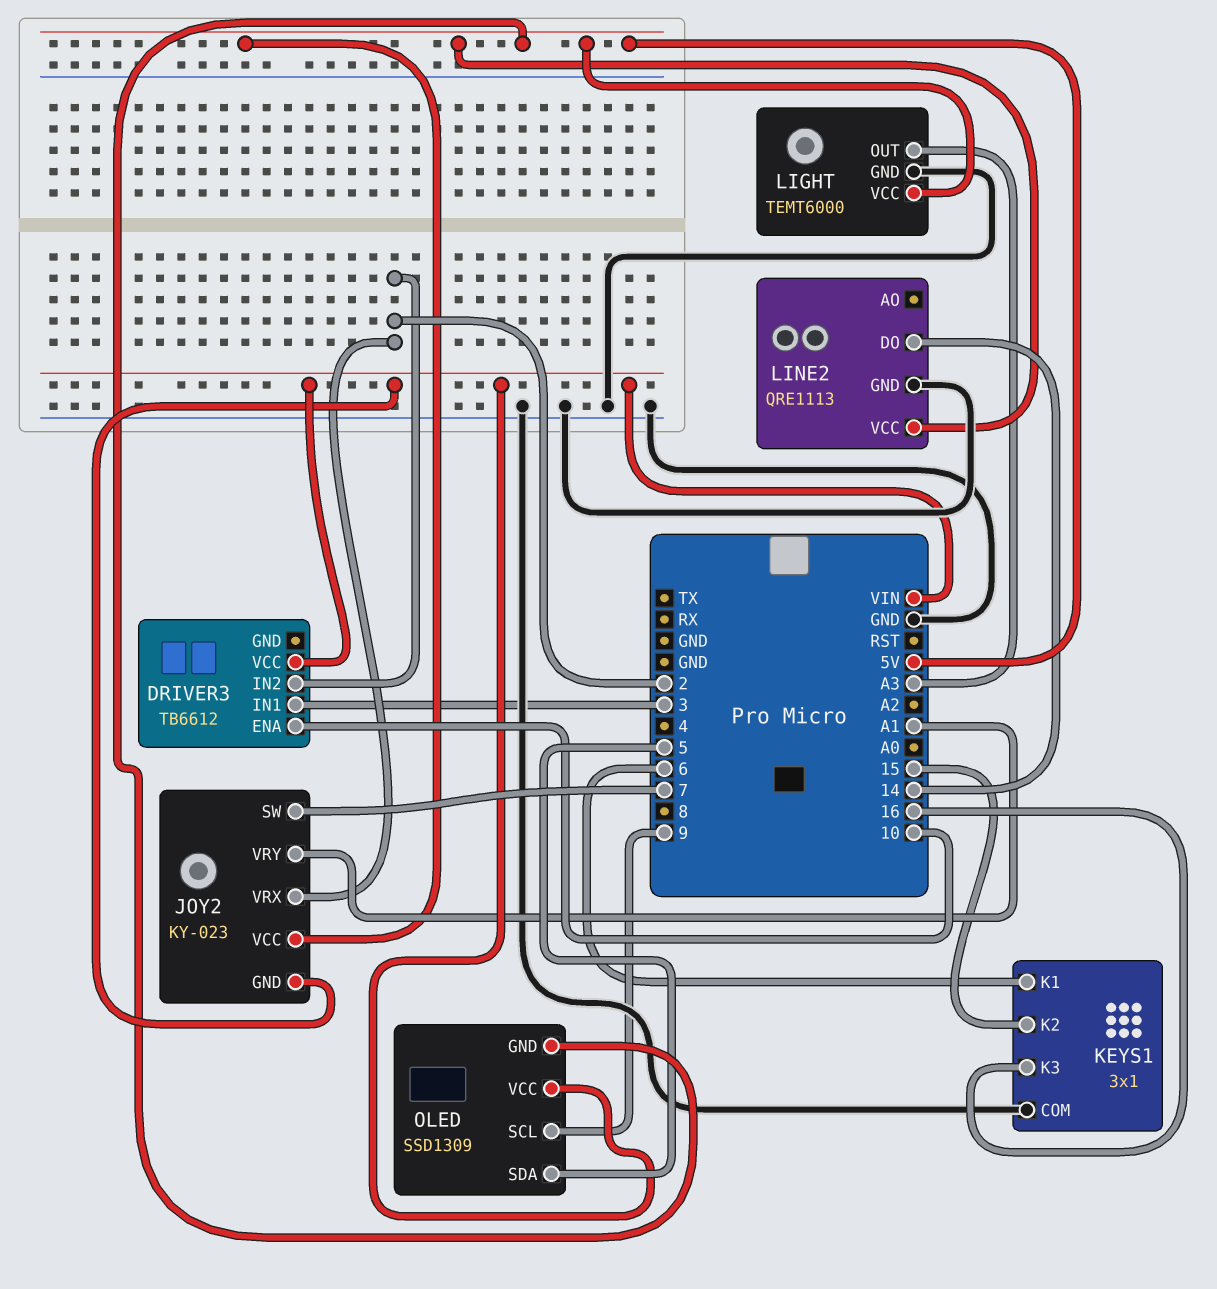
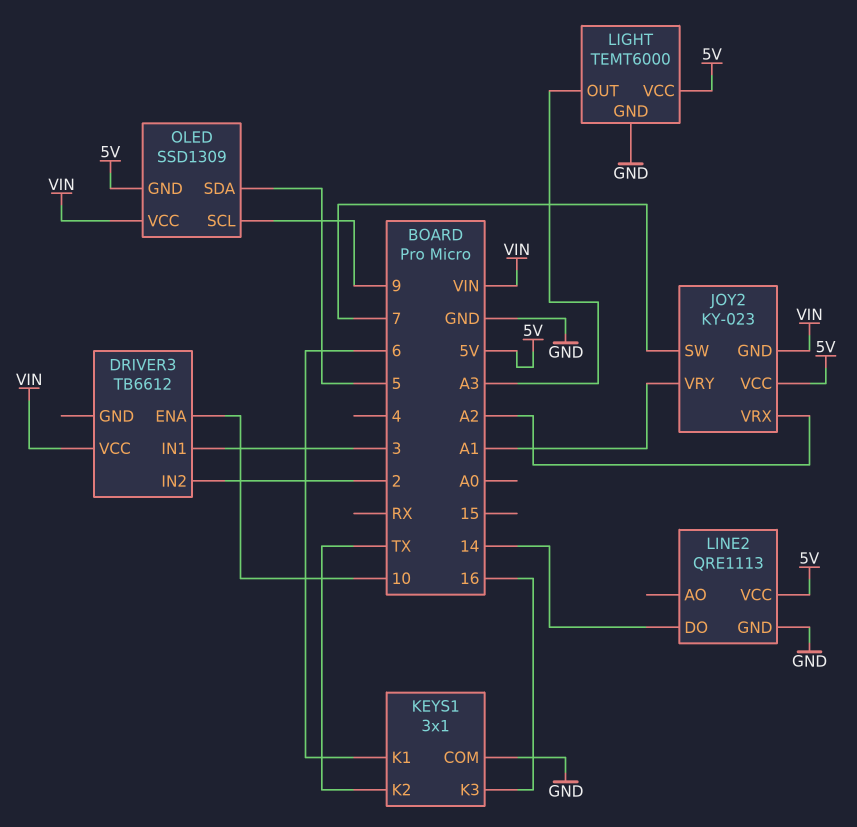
JOY2 pin VRX: 2 -> A2
KEYS1 pin K2: 15 -> TX

